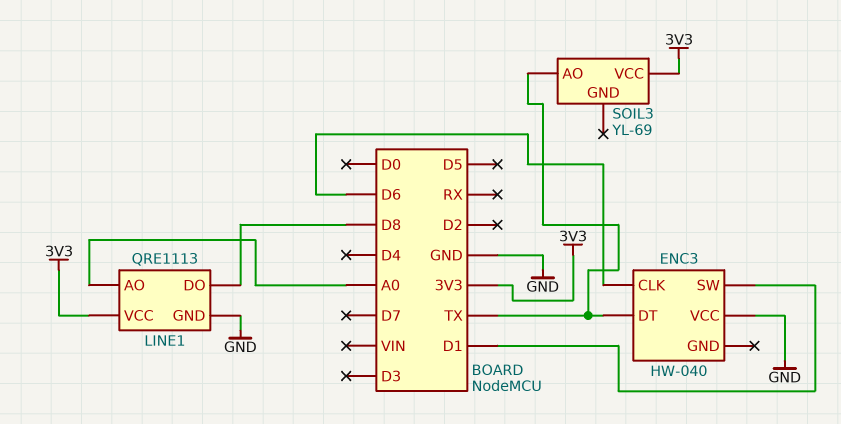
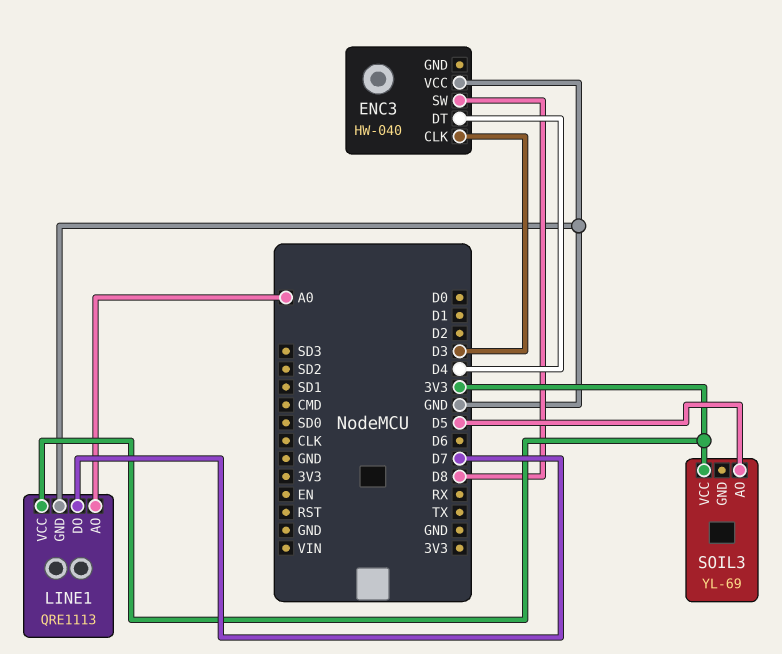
ENC3 pin CLK: D6 -> D3
ENC3 pin DT: TX -> D4
ENC3 pin SW: D1 -> D8
LINE1 pin DO: D8 -> D7
SOIL3 pin AO: TX -> D5

